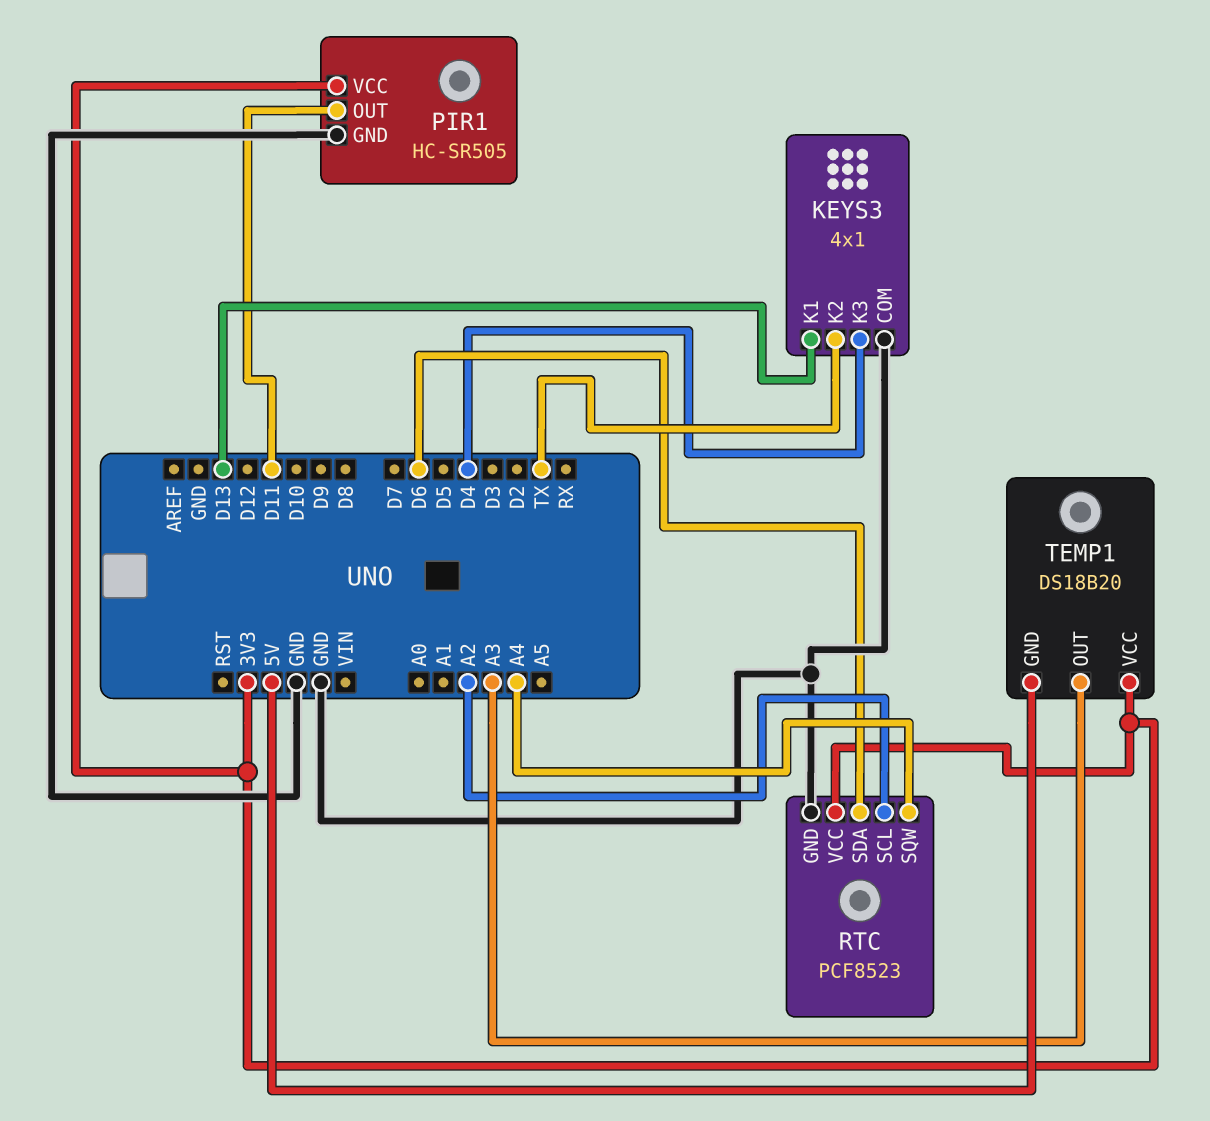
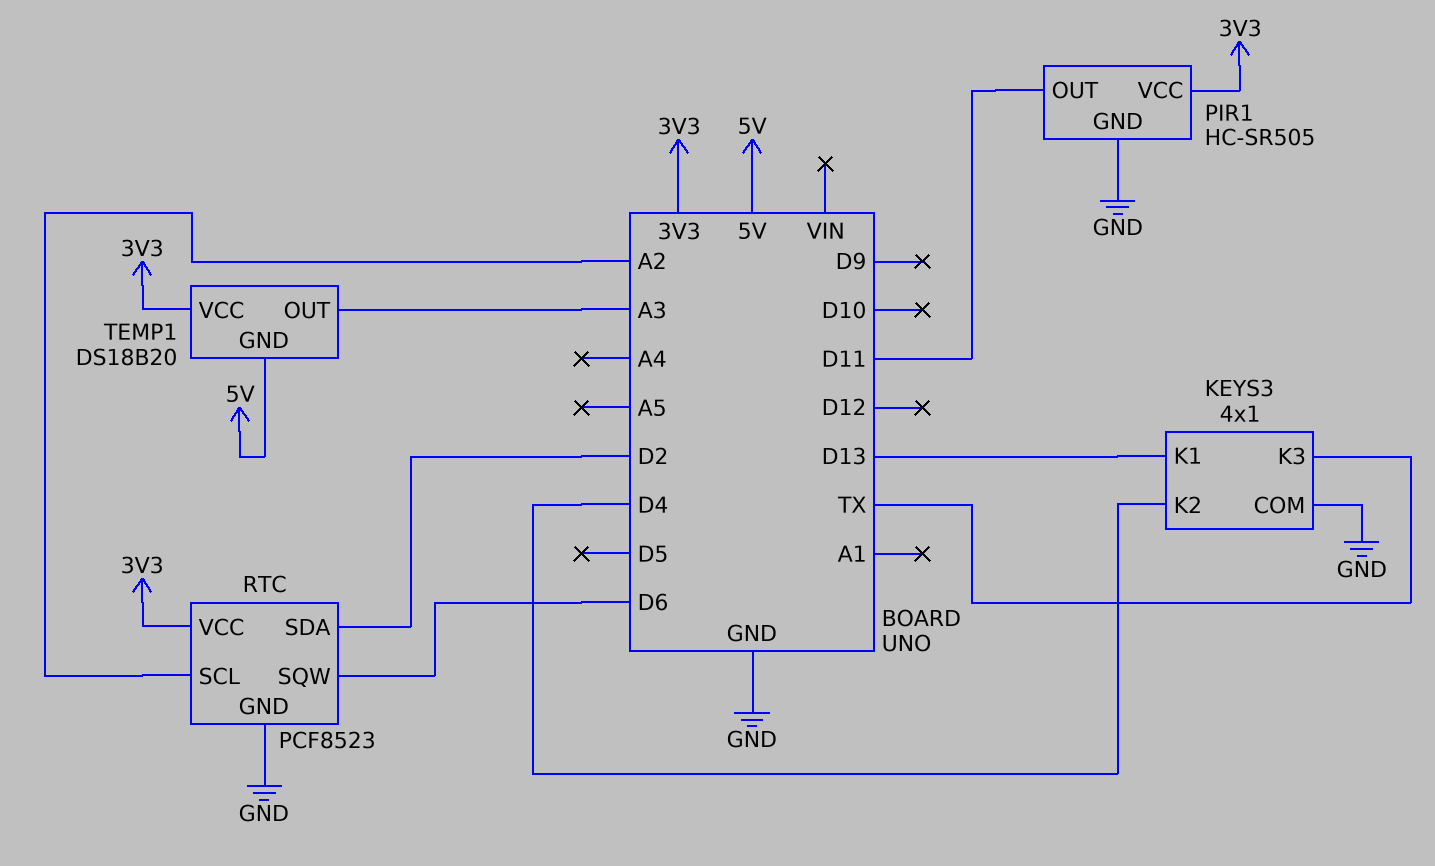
KEYS3 pin K2: TX -> D4
KEYS3 pin K3: D4 -> TX
RTC pin SDA: D6 -> D2
RTC pin SQW: A4 -> D6

